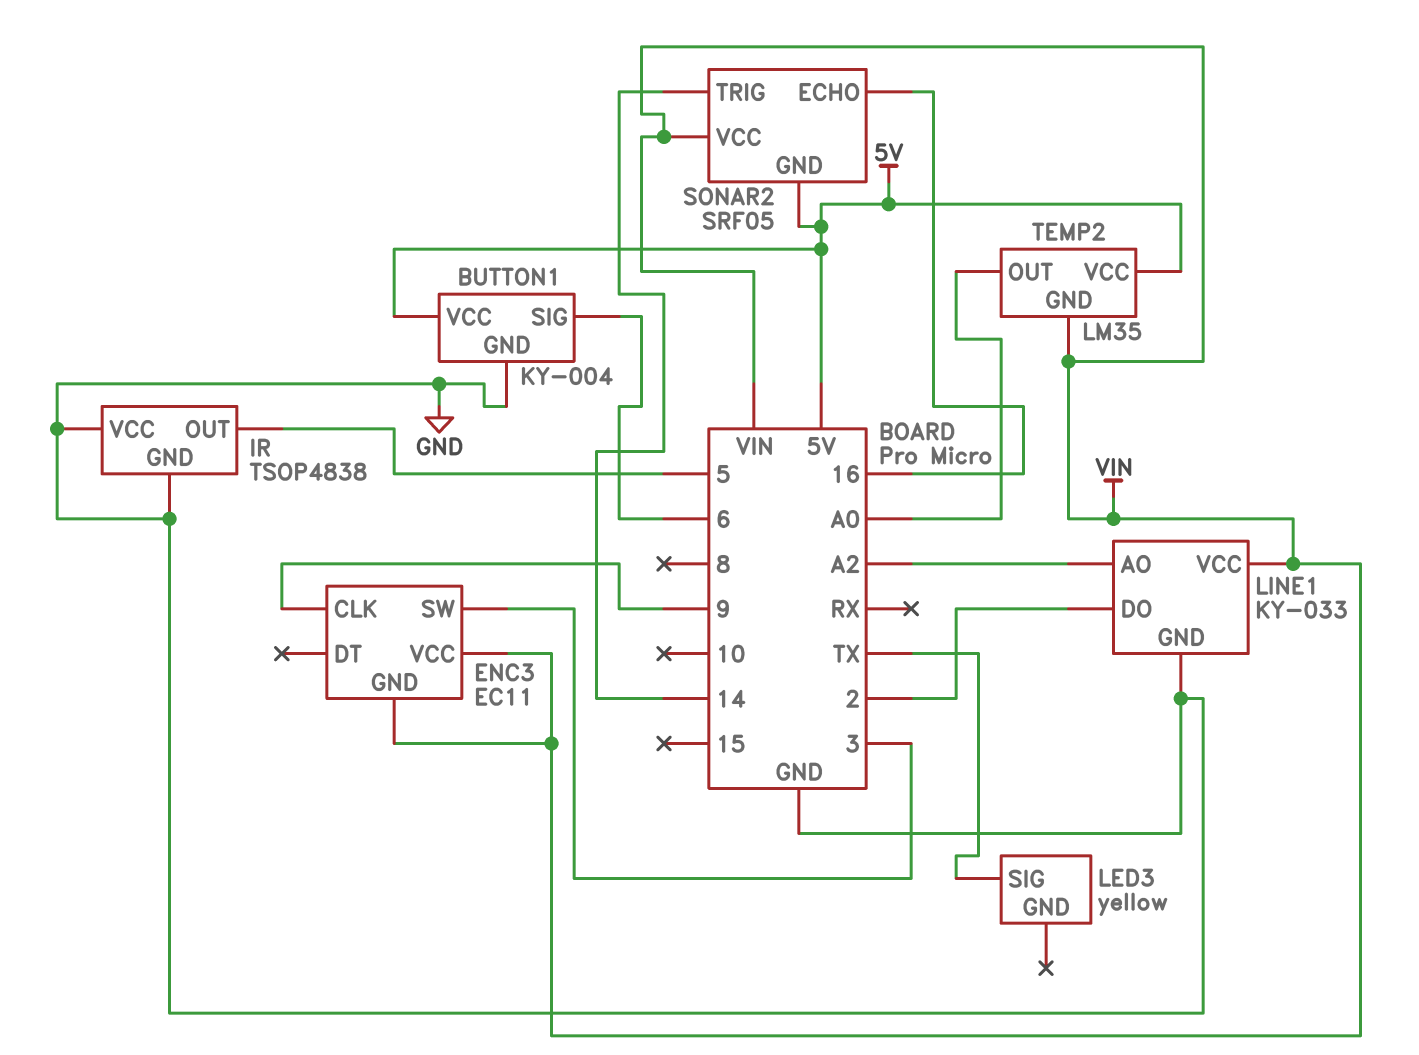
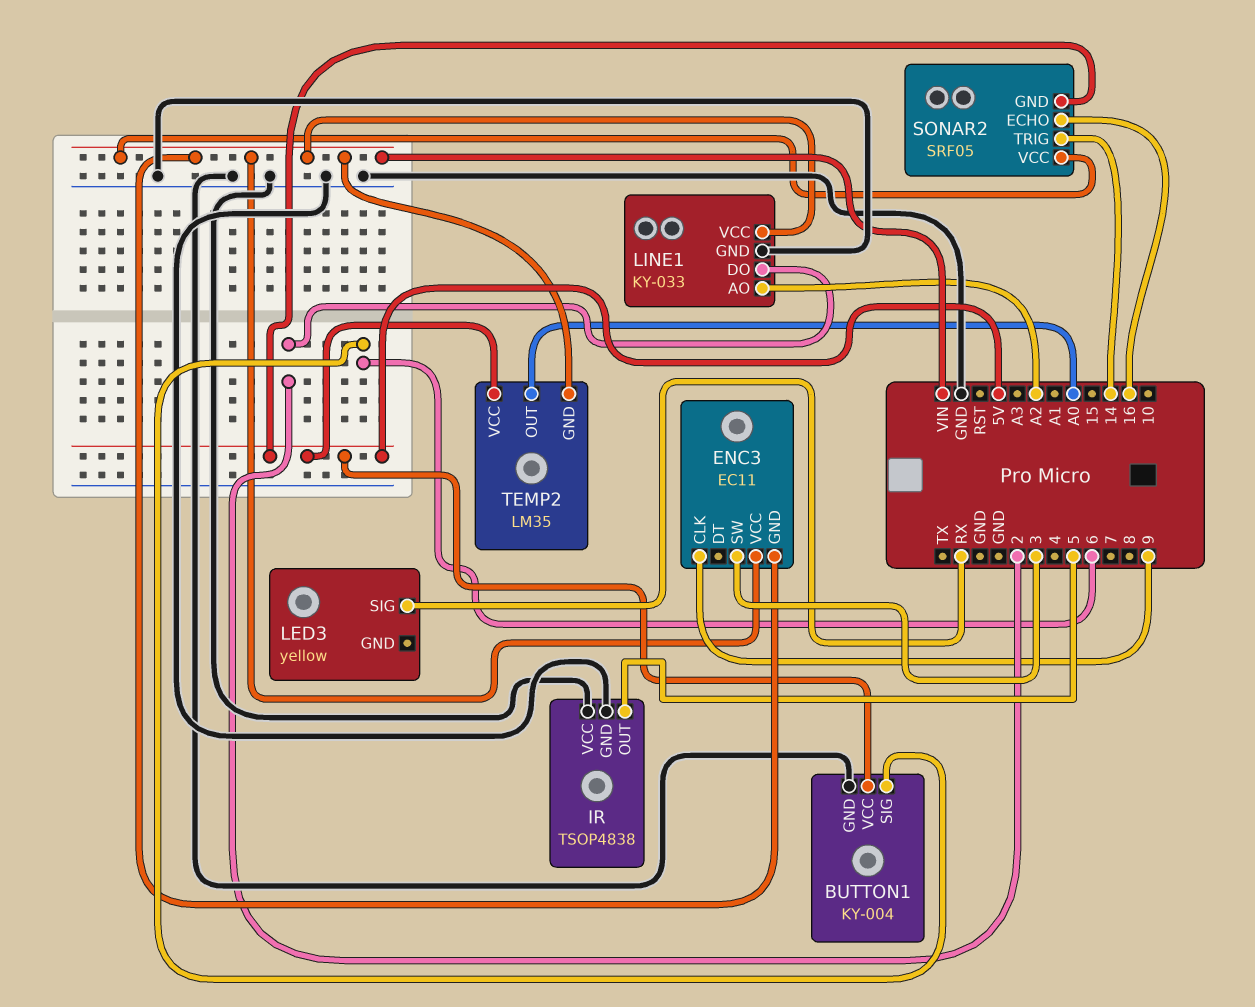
LED3 pin SIG: TX -> RX

